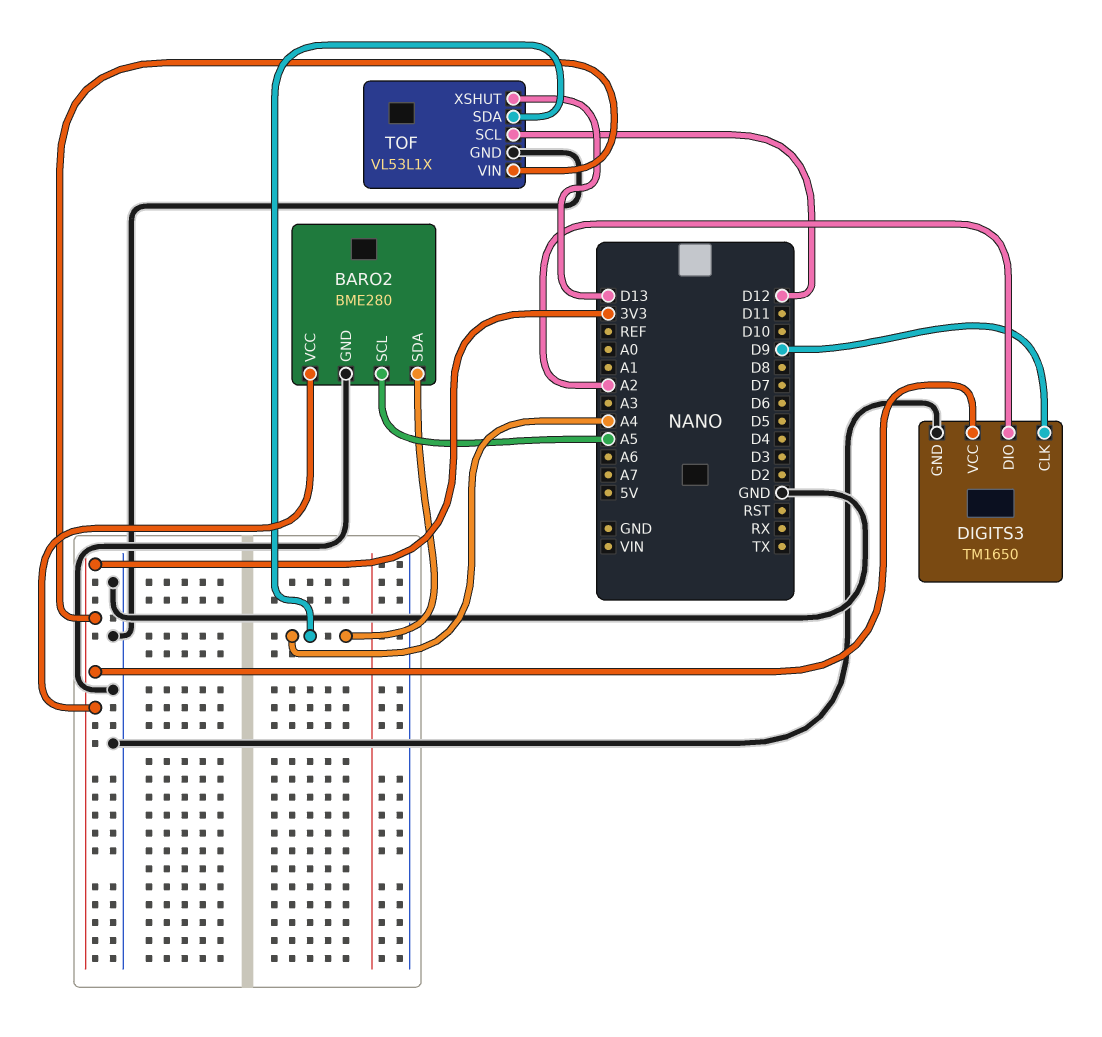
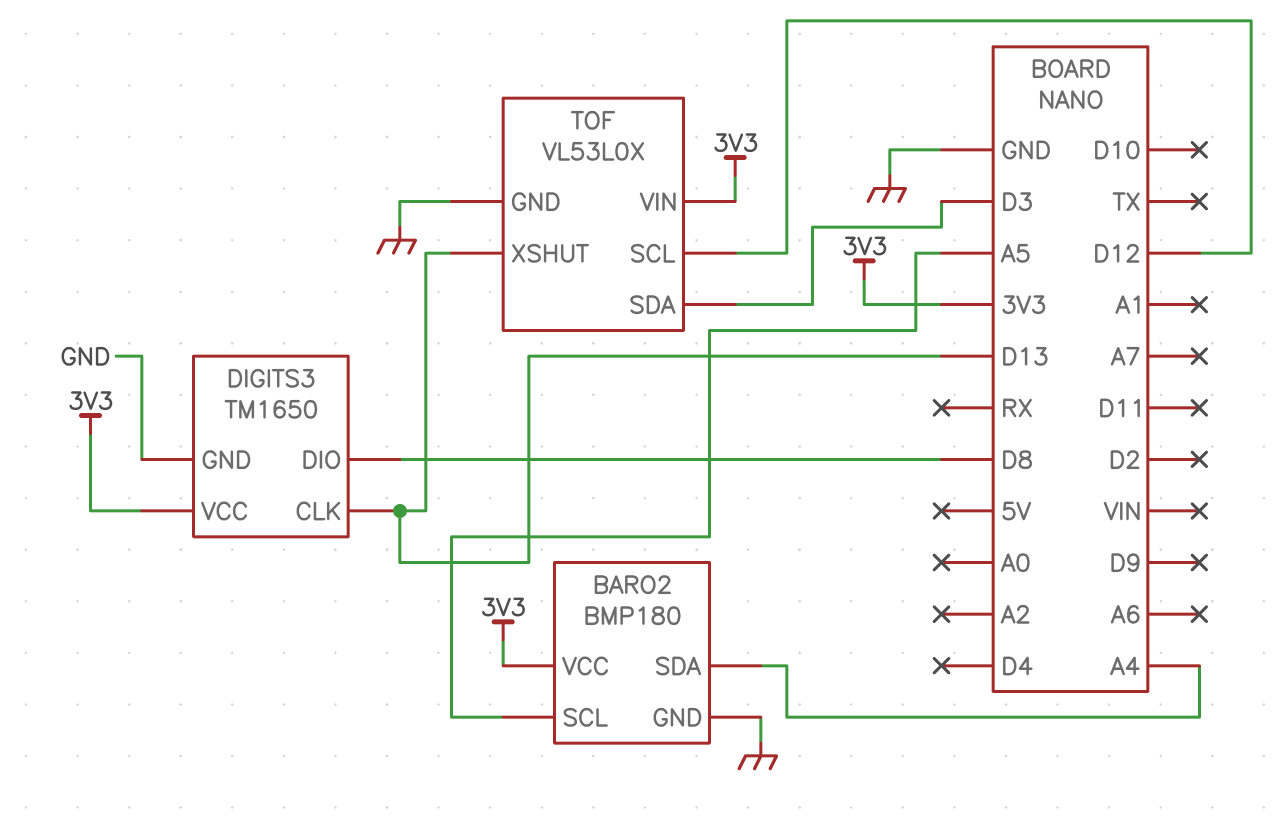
BARO2: BME280 -> BMP180
DIGITS3 pin CLK: D9 -> D13
DIGITS3 pin DIO: A2 -> D8
TOF: VL53L1X -> VL53L0X
TOF pin SDA: A4 -> D3

